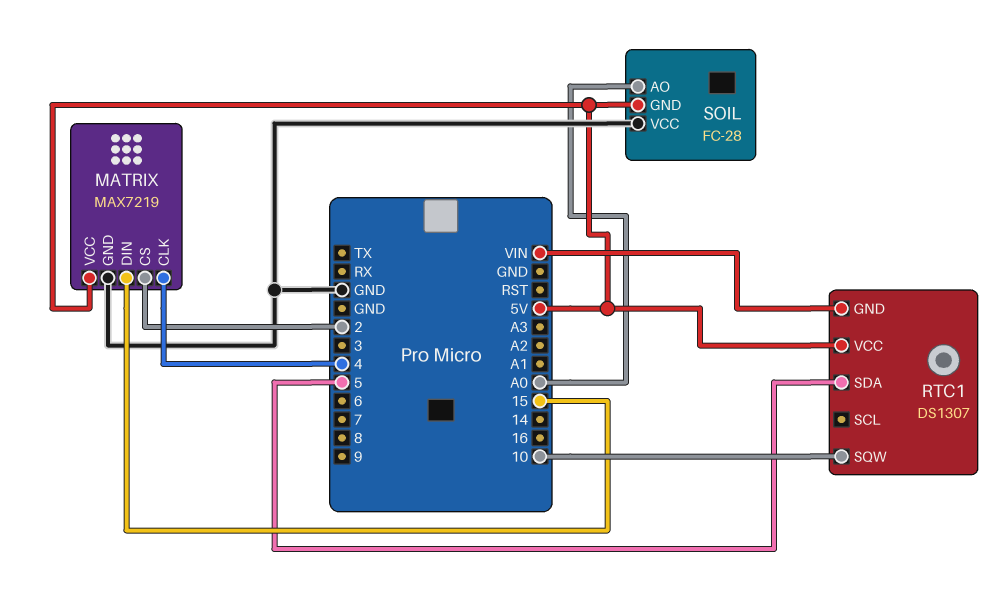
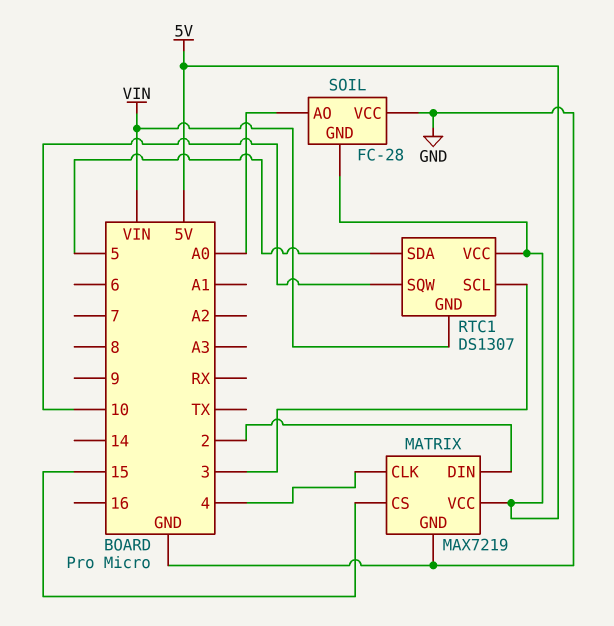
MATRIX pin CS: 2 -> 15
MATRIX pin DIN: 15 -> 2
RTC1 pin SCL: none -> 3

